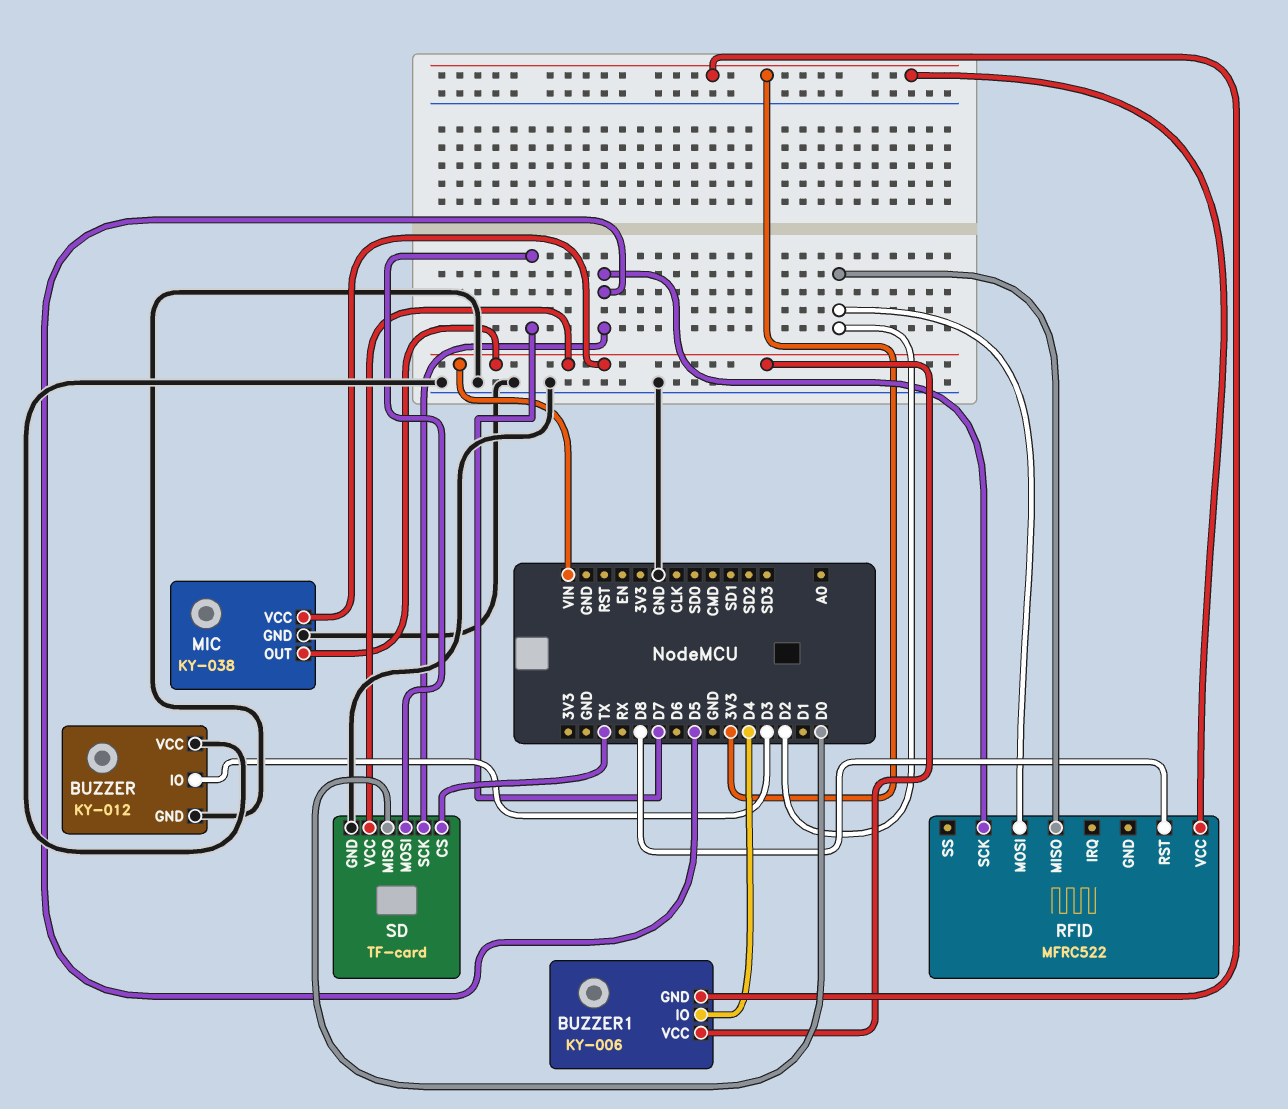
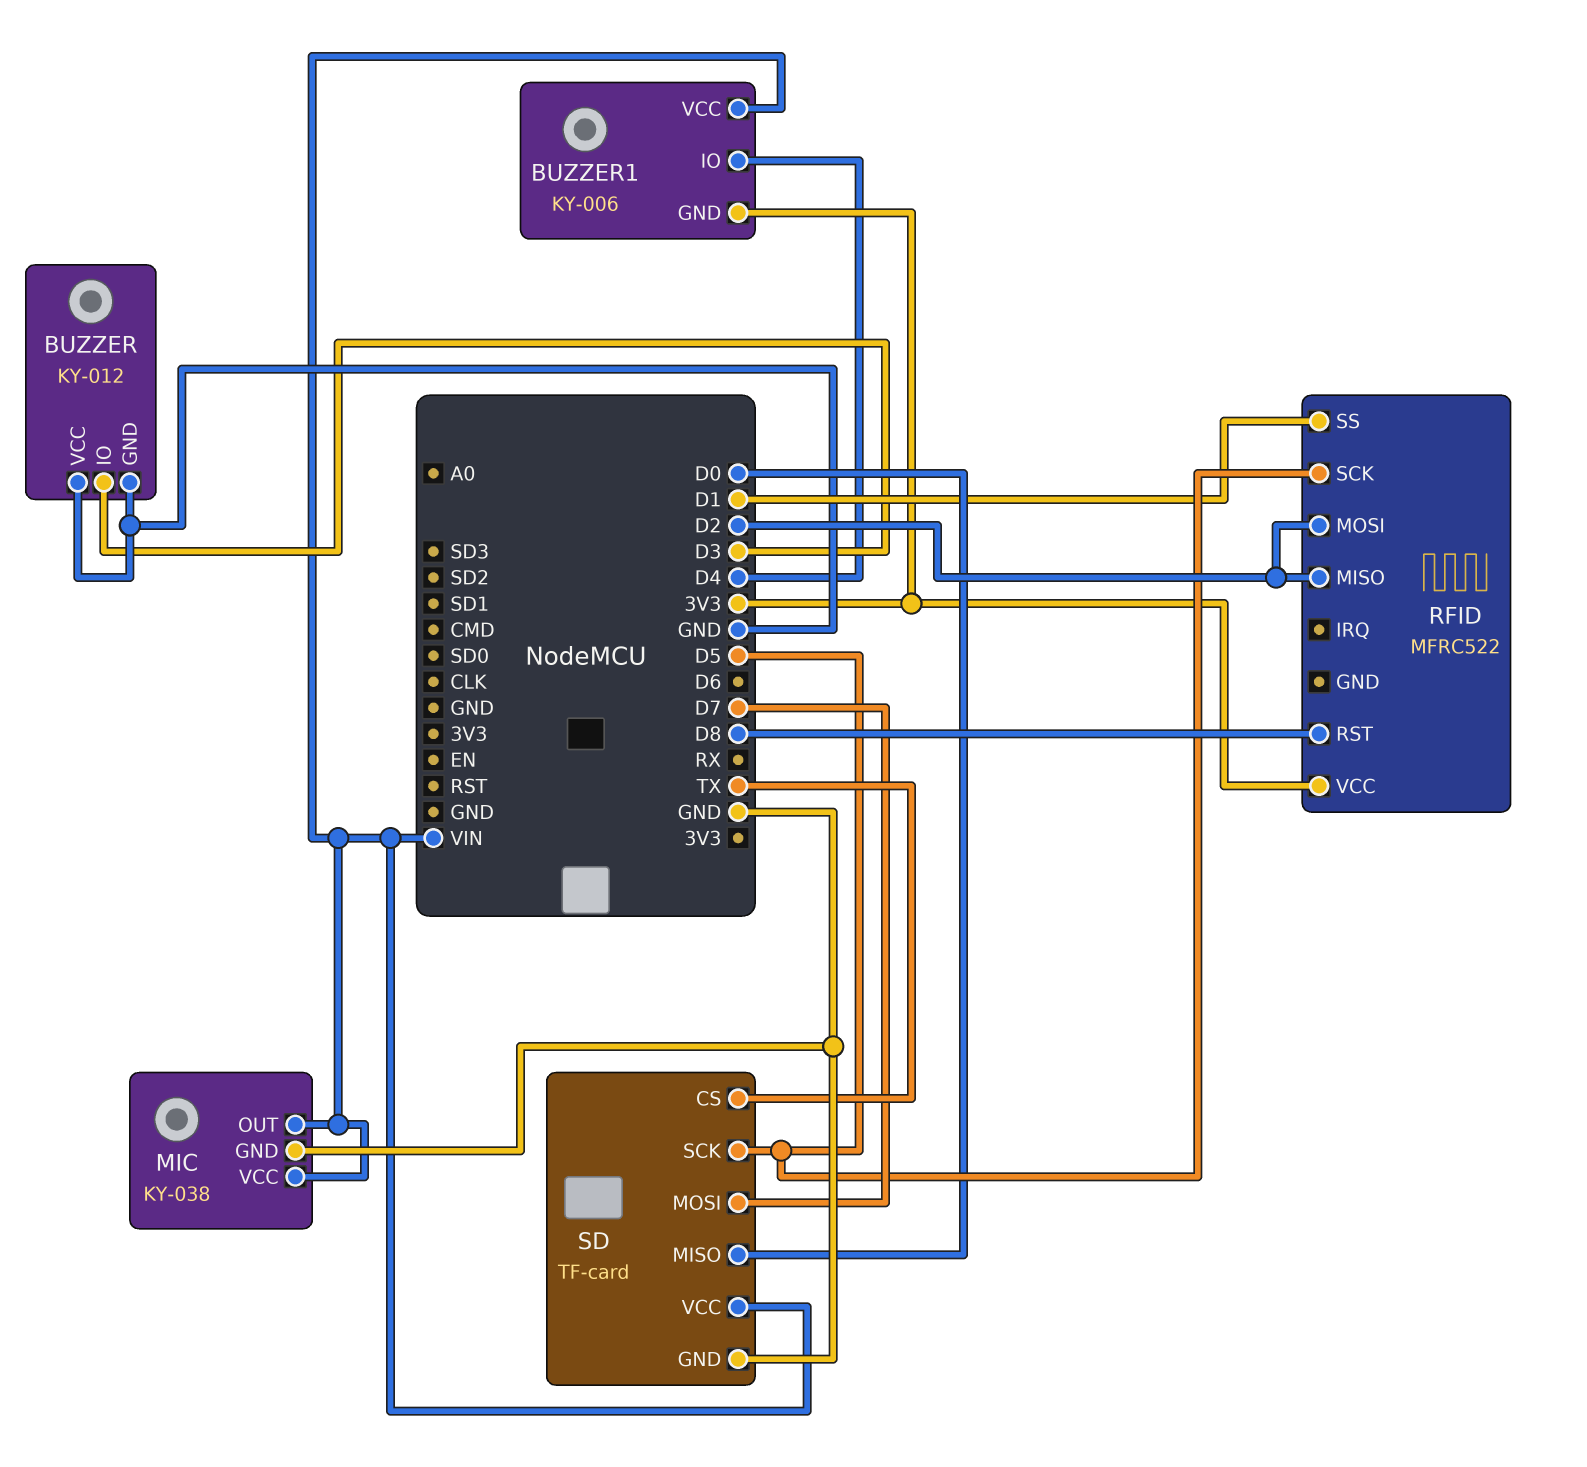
RFID pin SS: none -> D1

